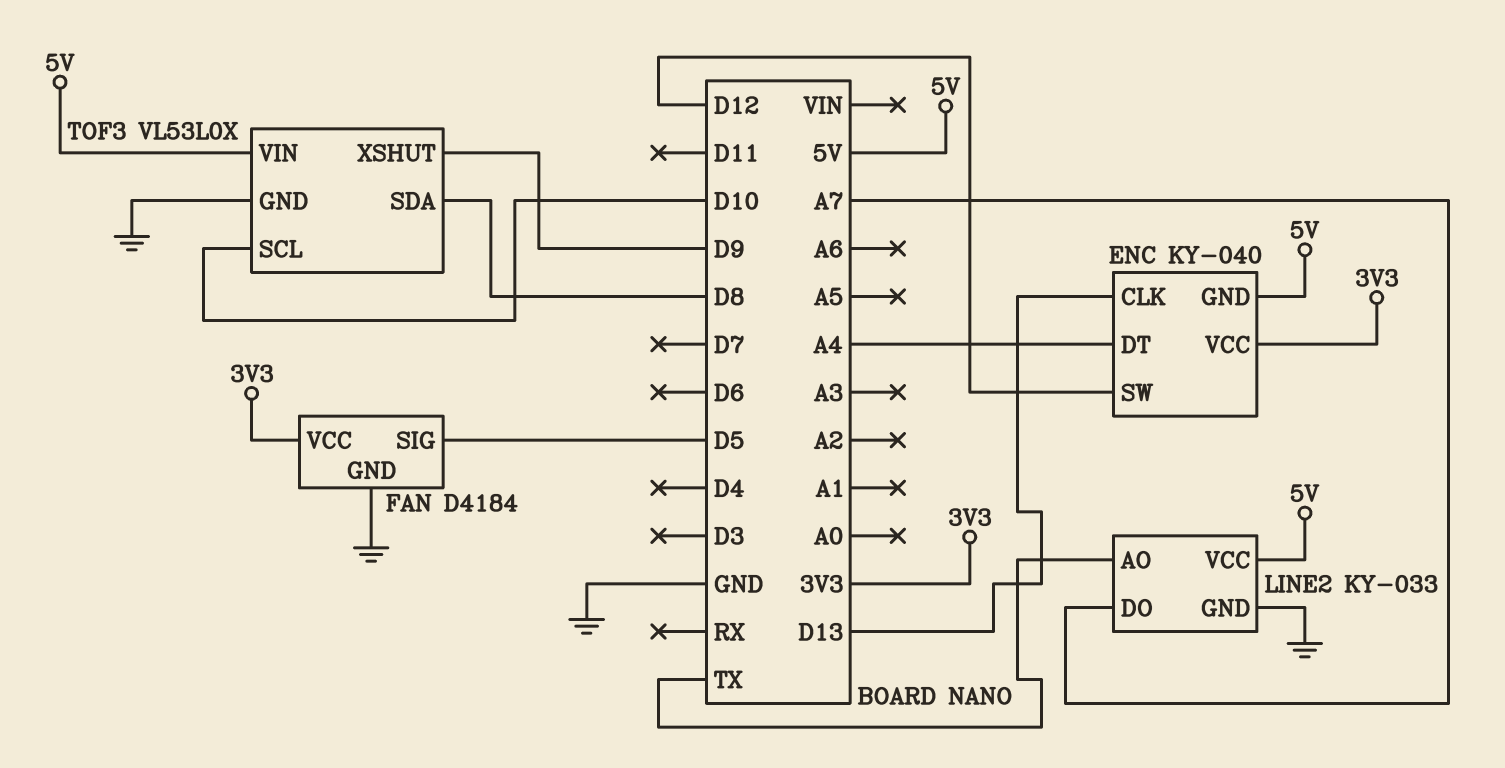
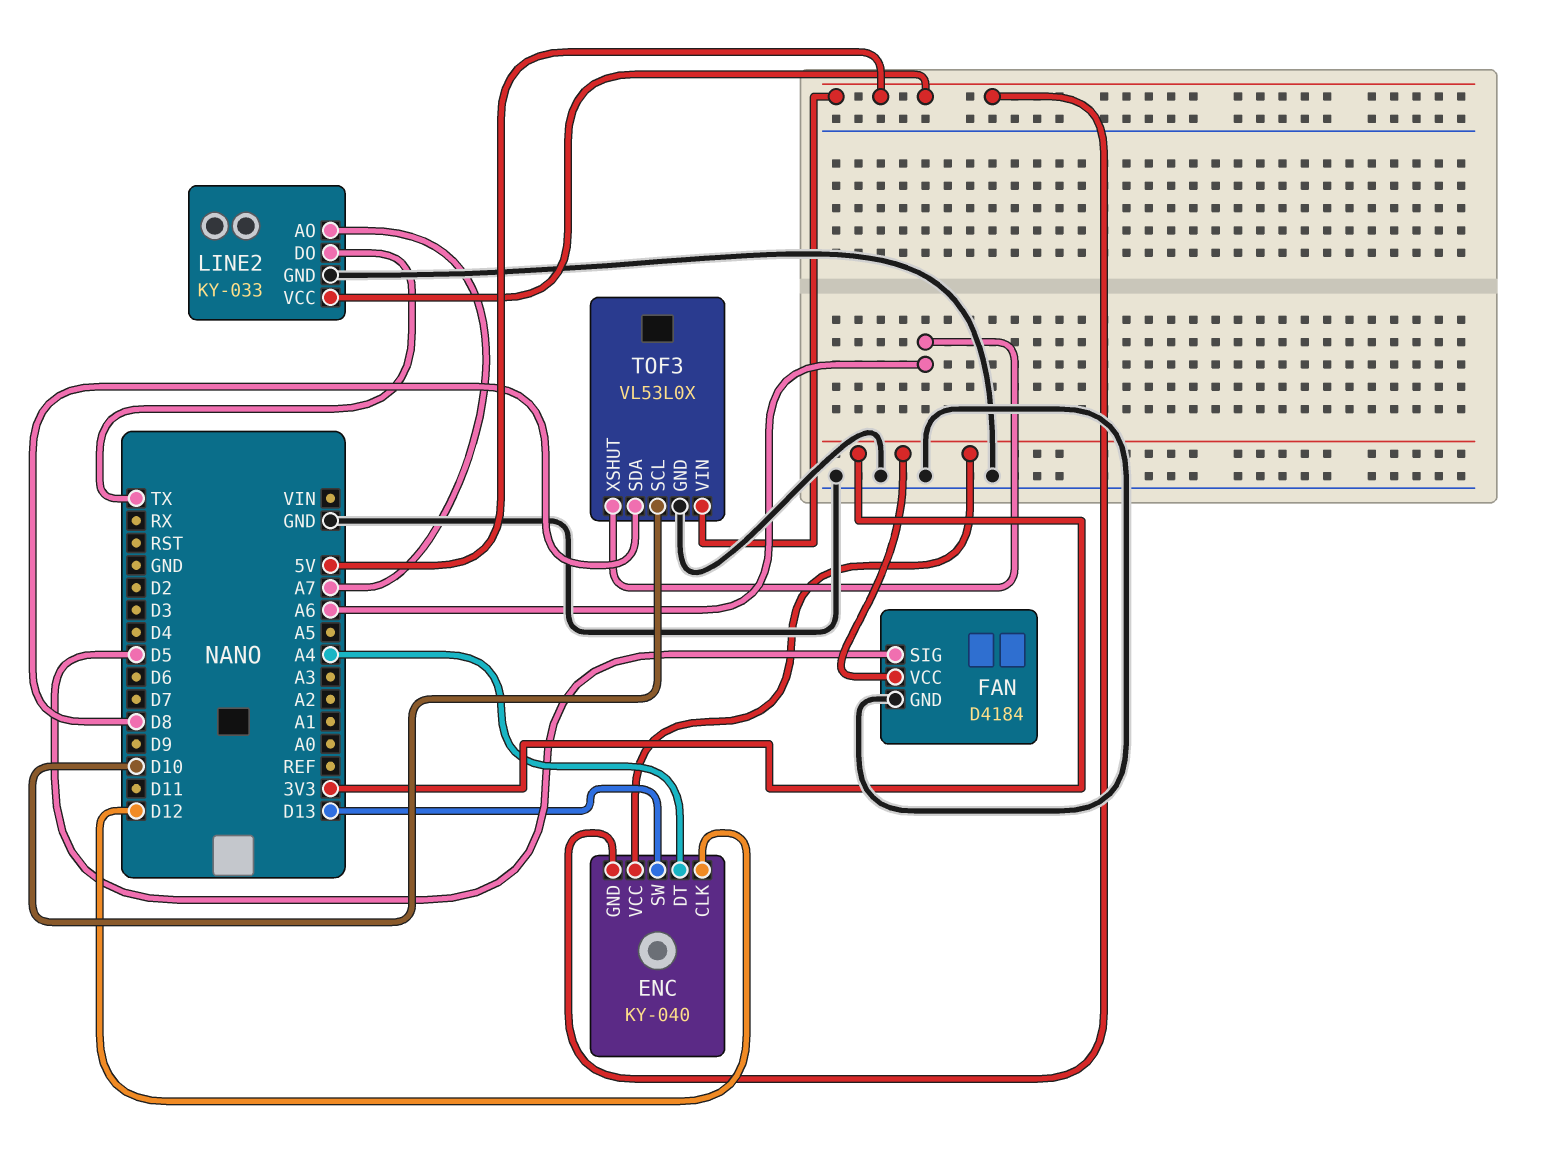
ENC pin CLK: D13 -> D12
ENC pin SW: D12 -> D13
LINE2 pin AO: TX -> A7
LINE2 pin DO: A7 -> TX
TOF3 pin XSHUT: D9 -> A6

